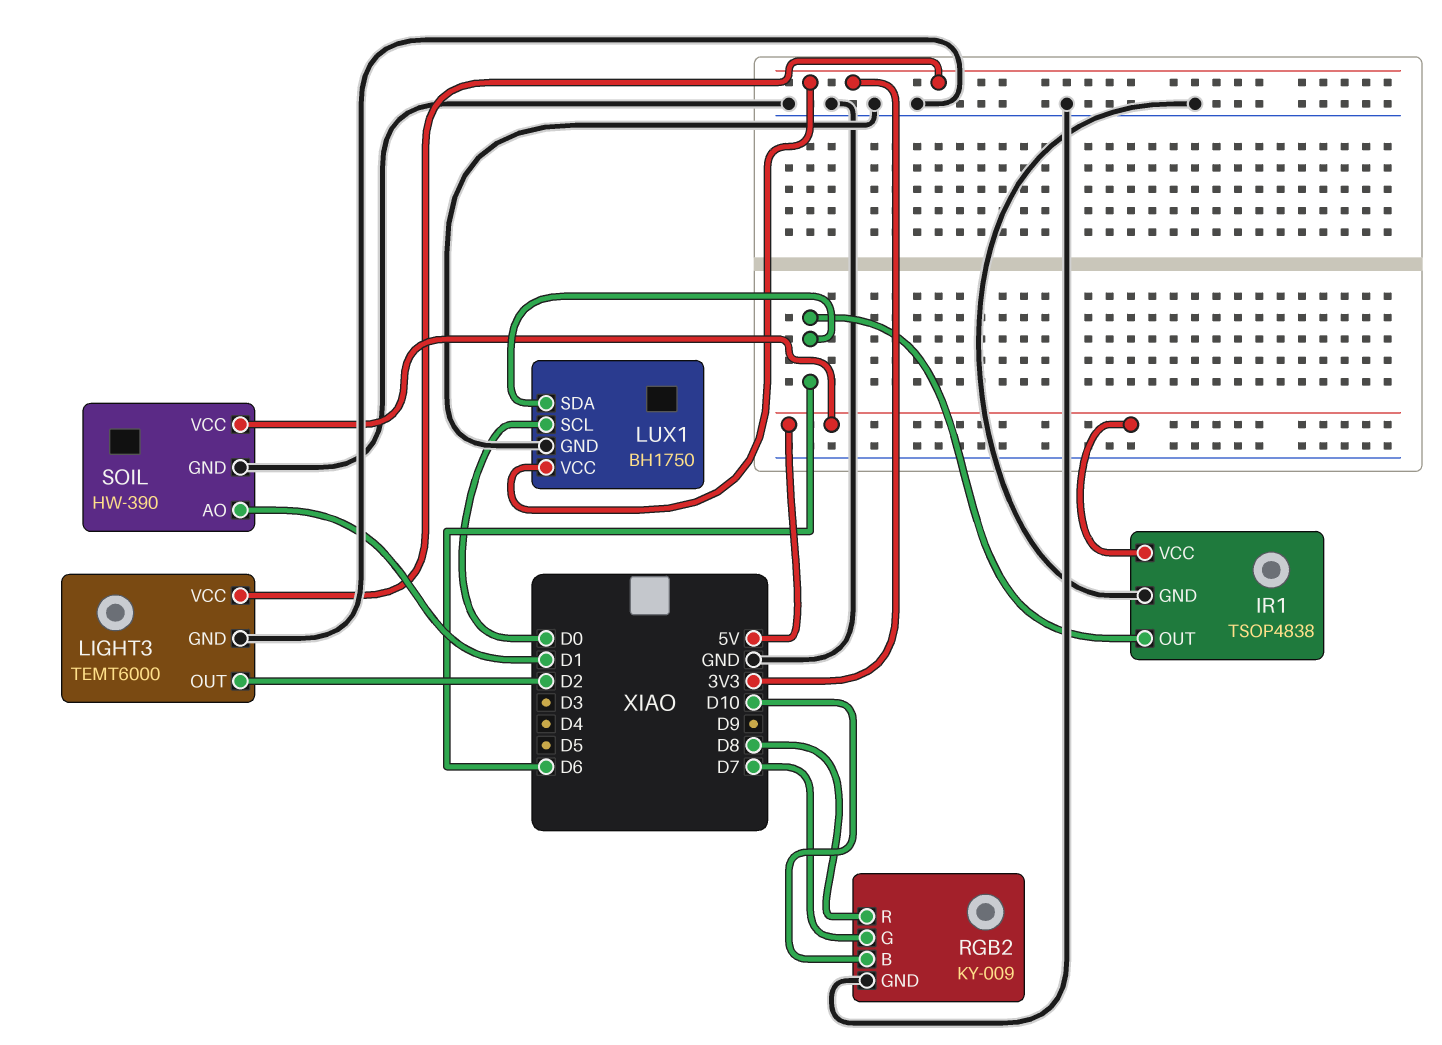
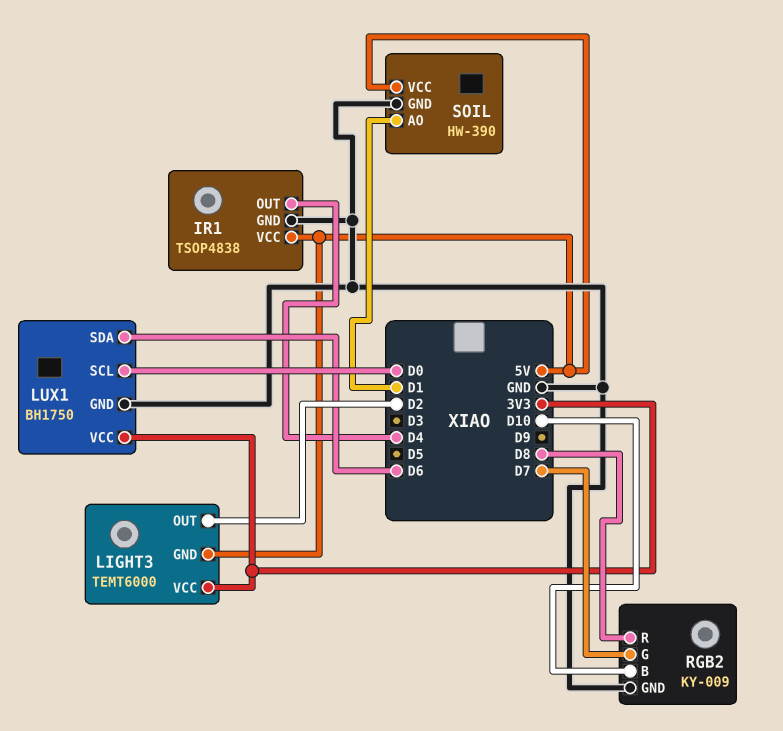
IR1 pin OUT: D6 -> D4
LIGHT3 pin GND: GND -> 5V

